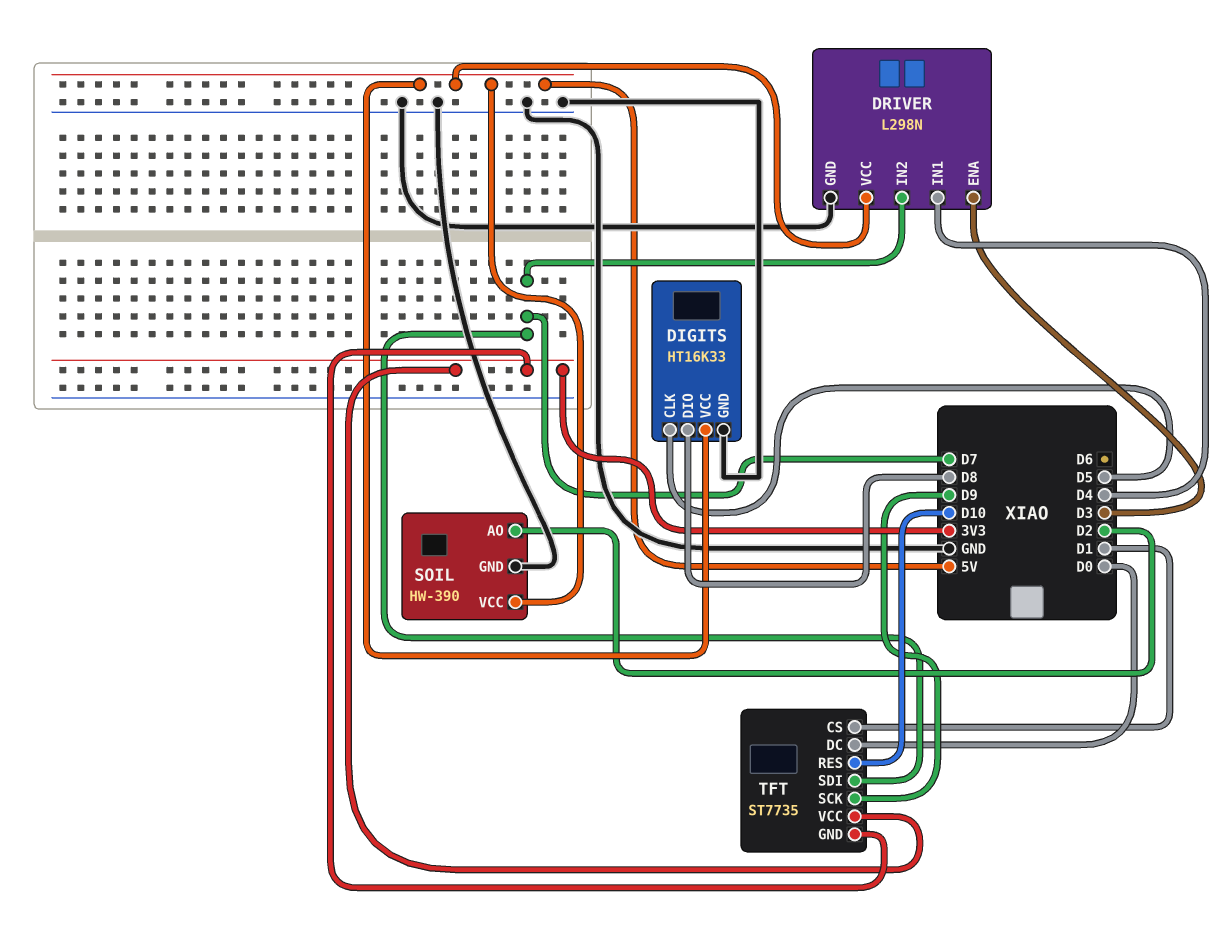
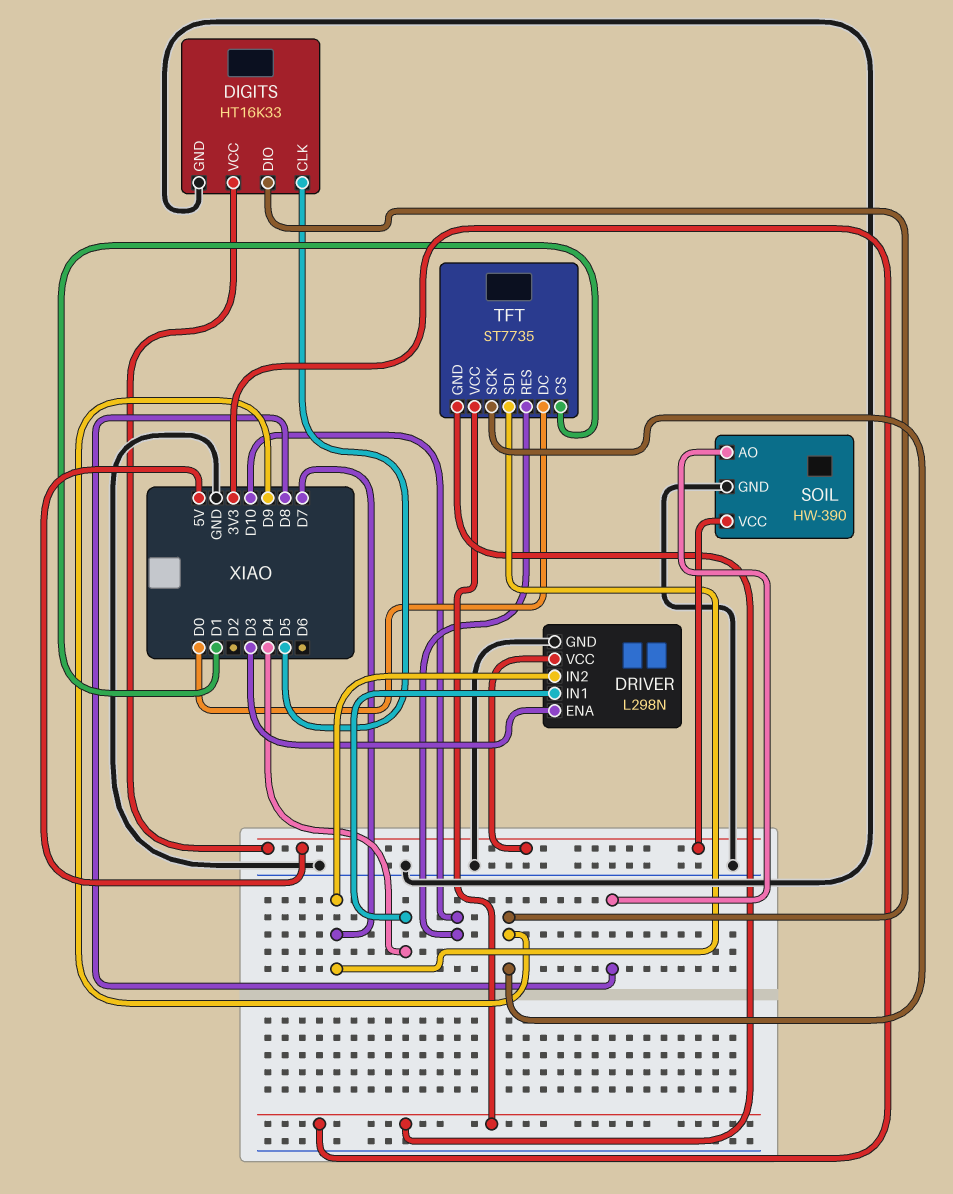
DIGITS pin DIO: D8 -> D9
SOIL pin AO: D2 -> D8

